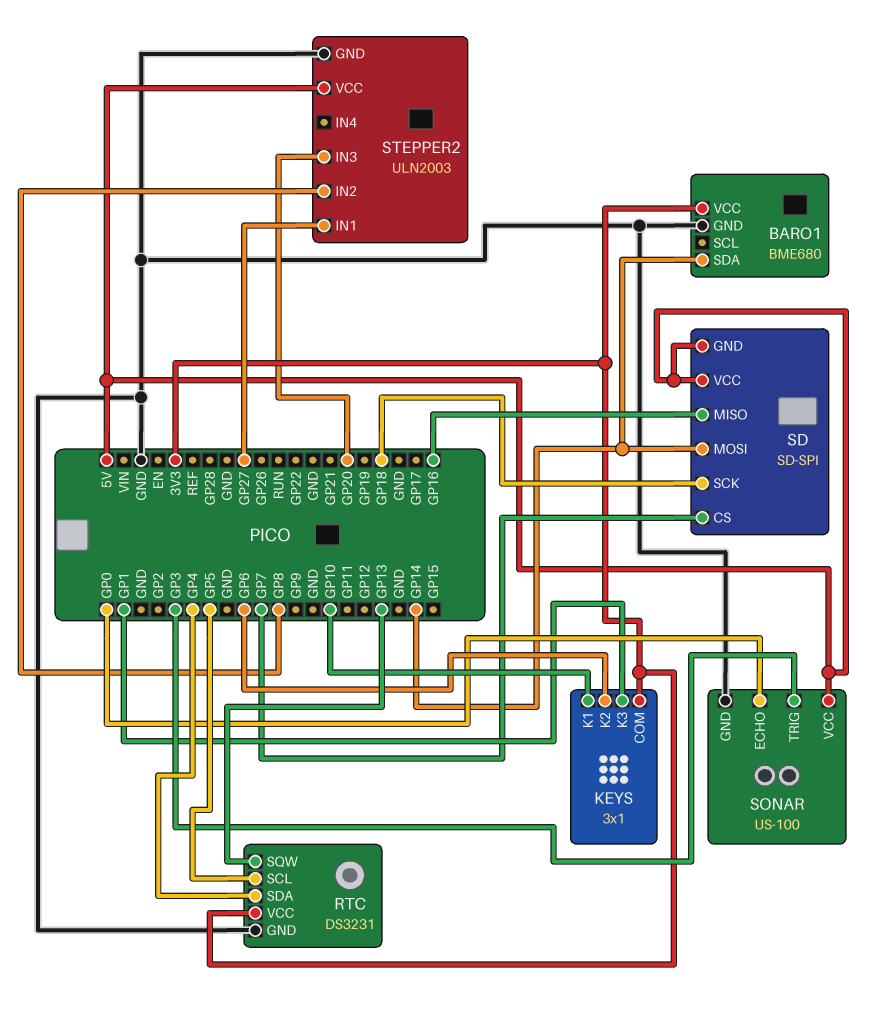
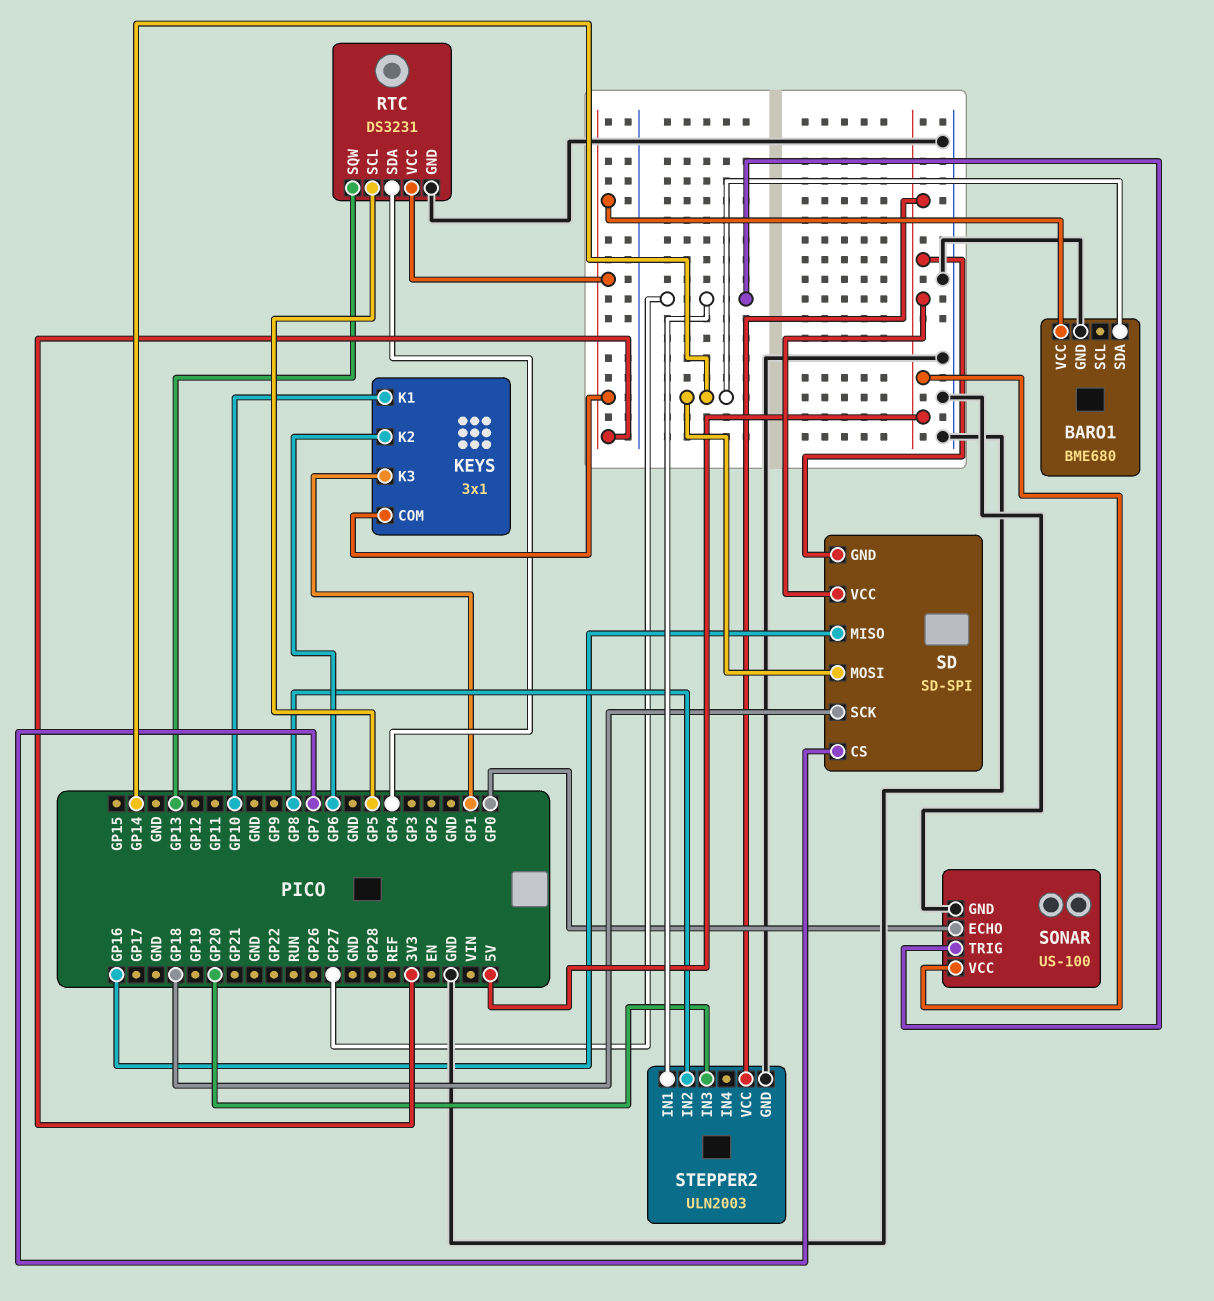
SONAR pin TRIG: GP3 -> GP27

